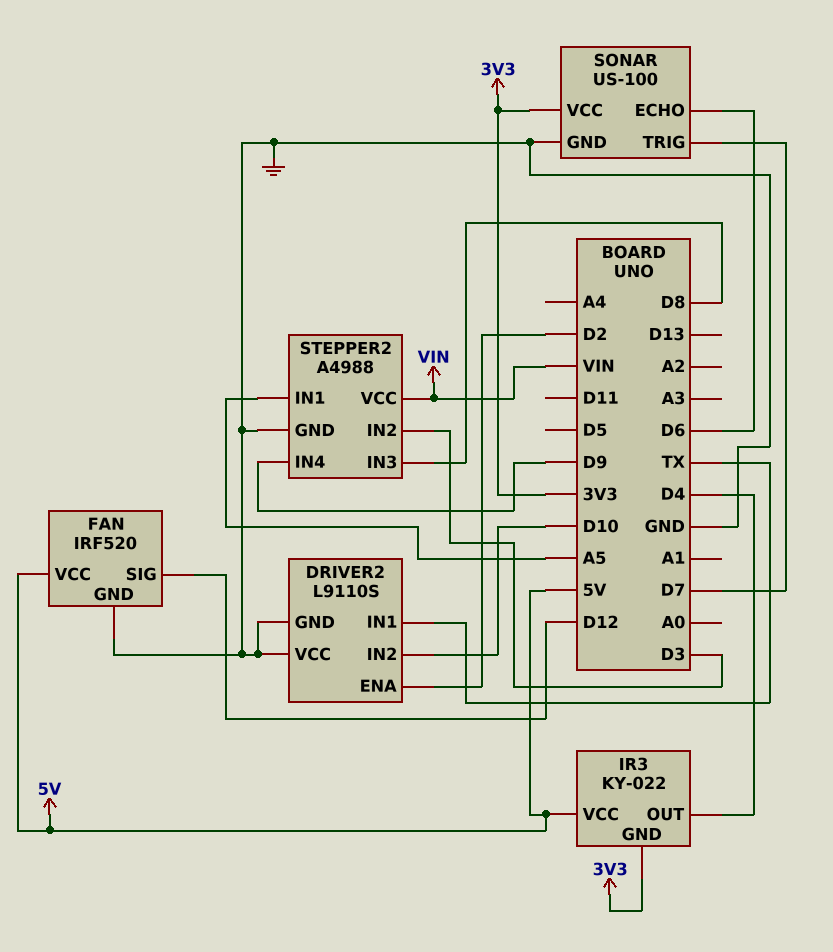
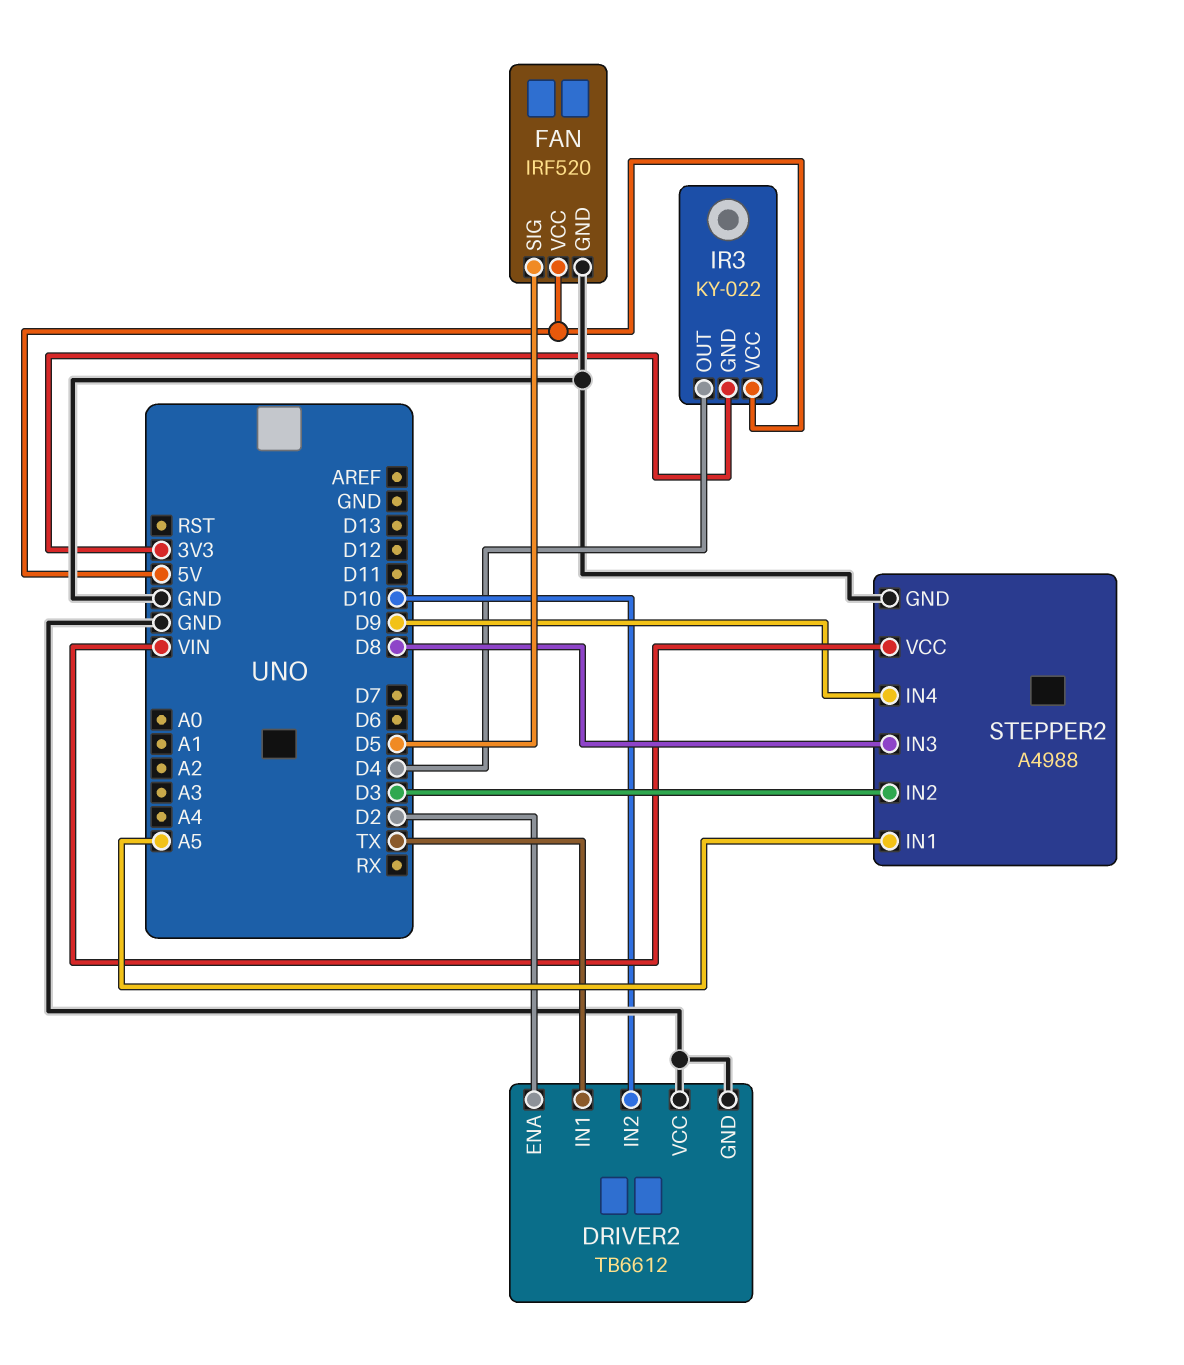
DRIVER2: L9110S -> TB6612
FAN pin SIG: D12 -> D5
SONAR: US-100 -> none
SONAR pin ECHO: D6 -> none
SONAR pin GND: GND -> none
SONAR pin TRIG: D7 -> none
SONAR pin VCC: 3V3 -> none

